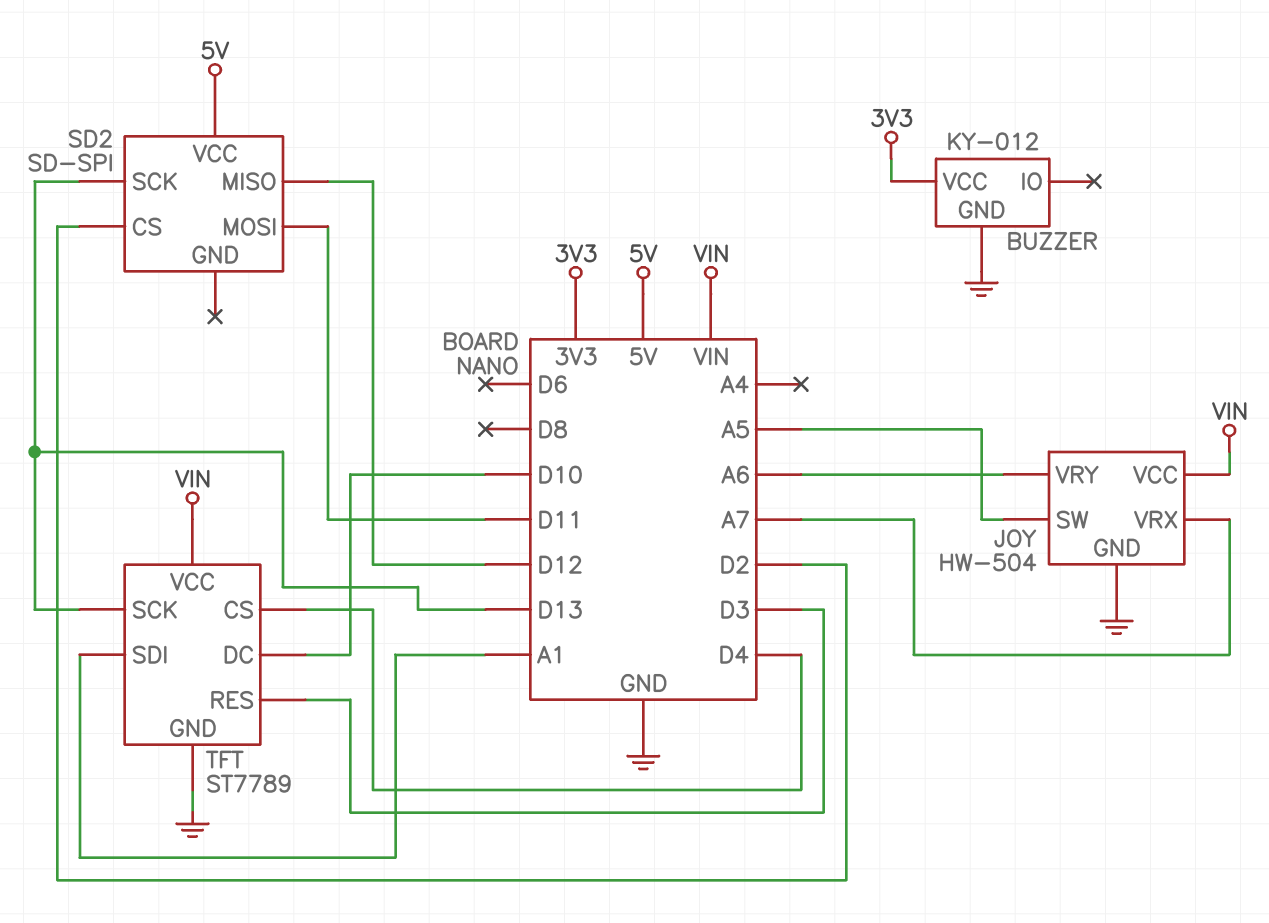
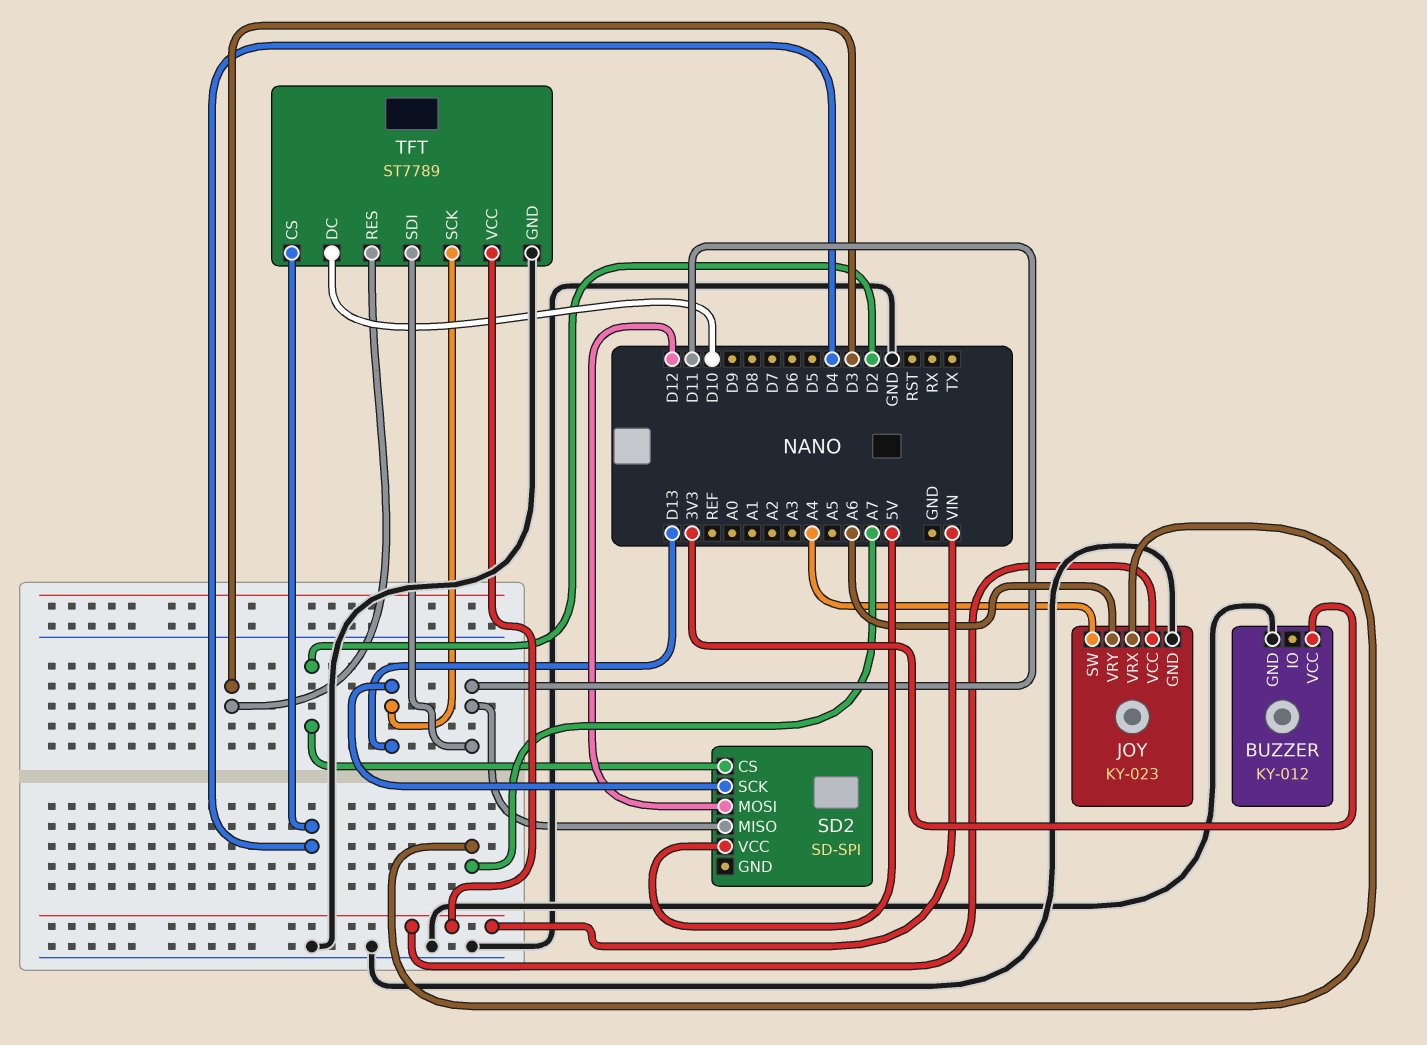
JOY: HW-504 -> KY-023
JOY pin SW: A5 -> A4
SD2 pin MISO: D12 -> D11
SD2 pin MOSI: D11 -> D12
TFT pin SDI: A1 -> D11

